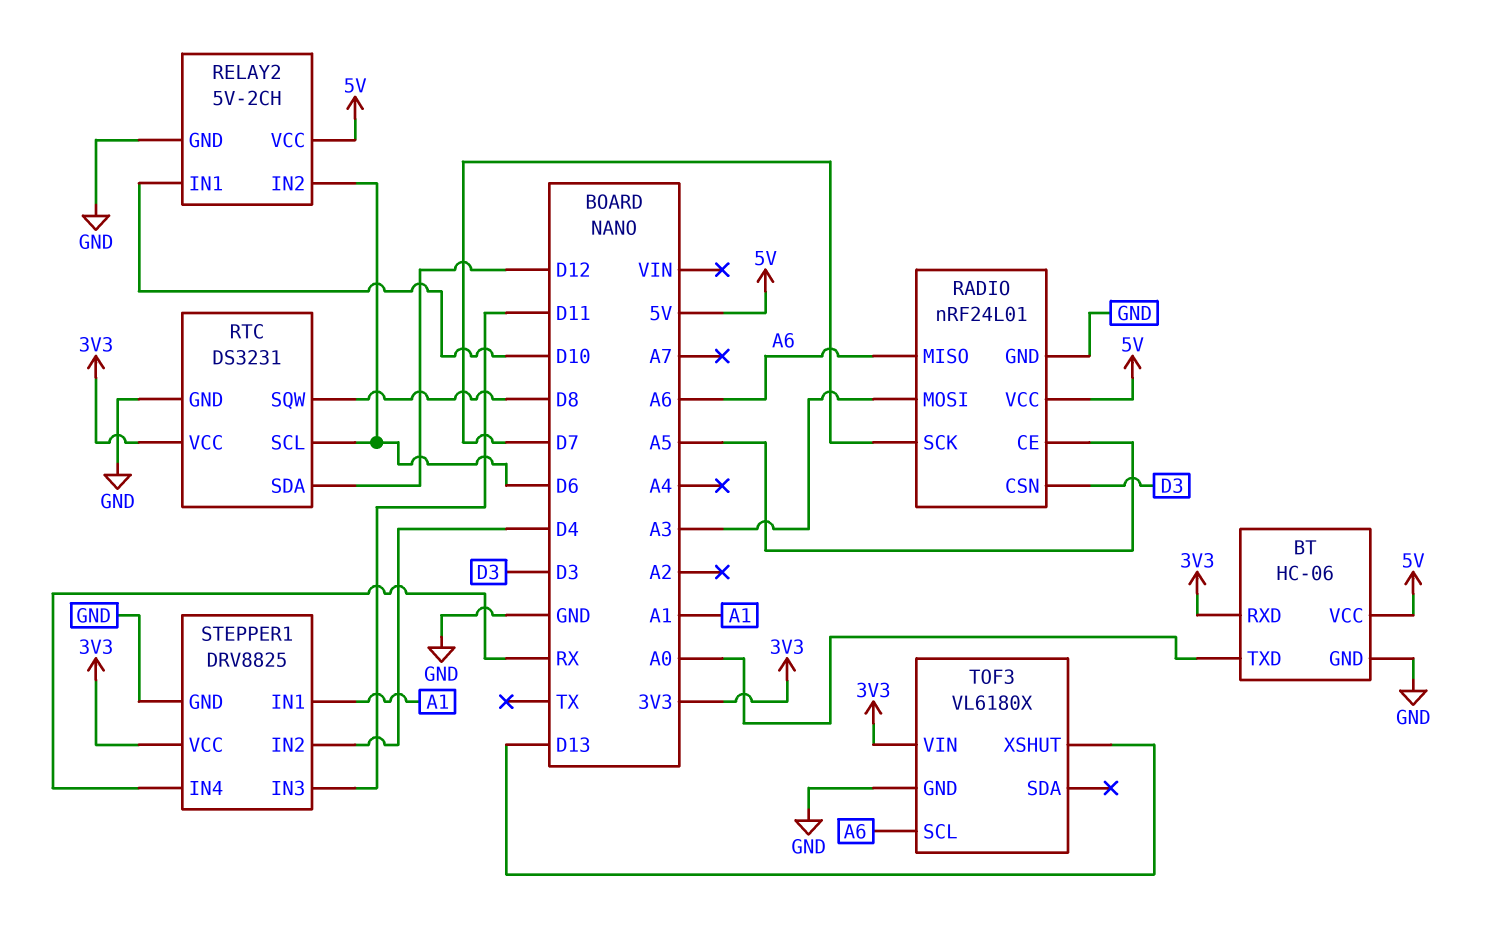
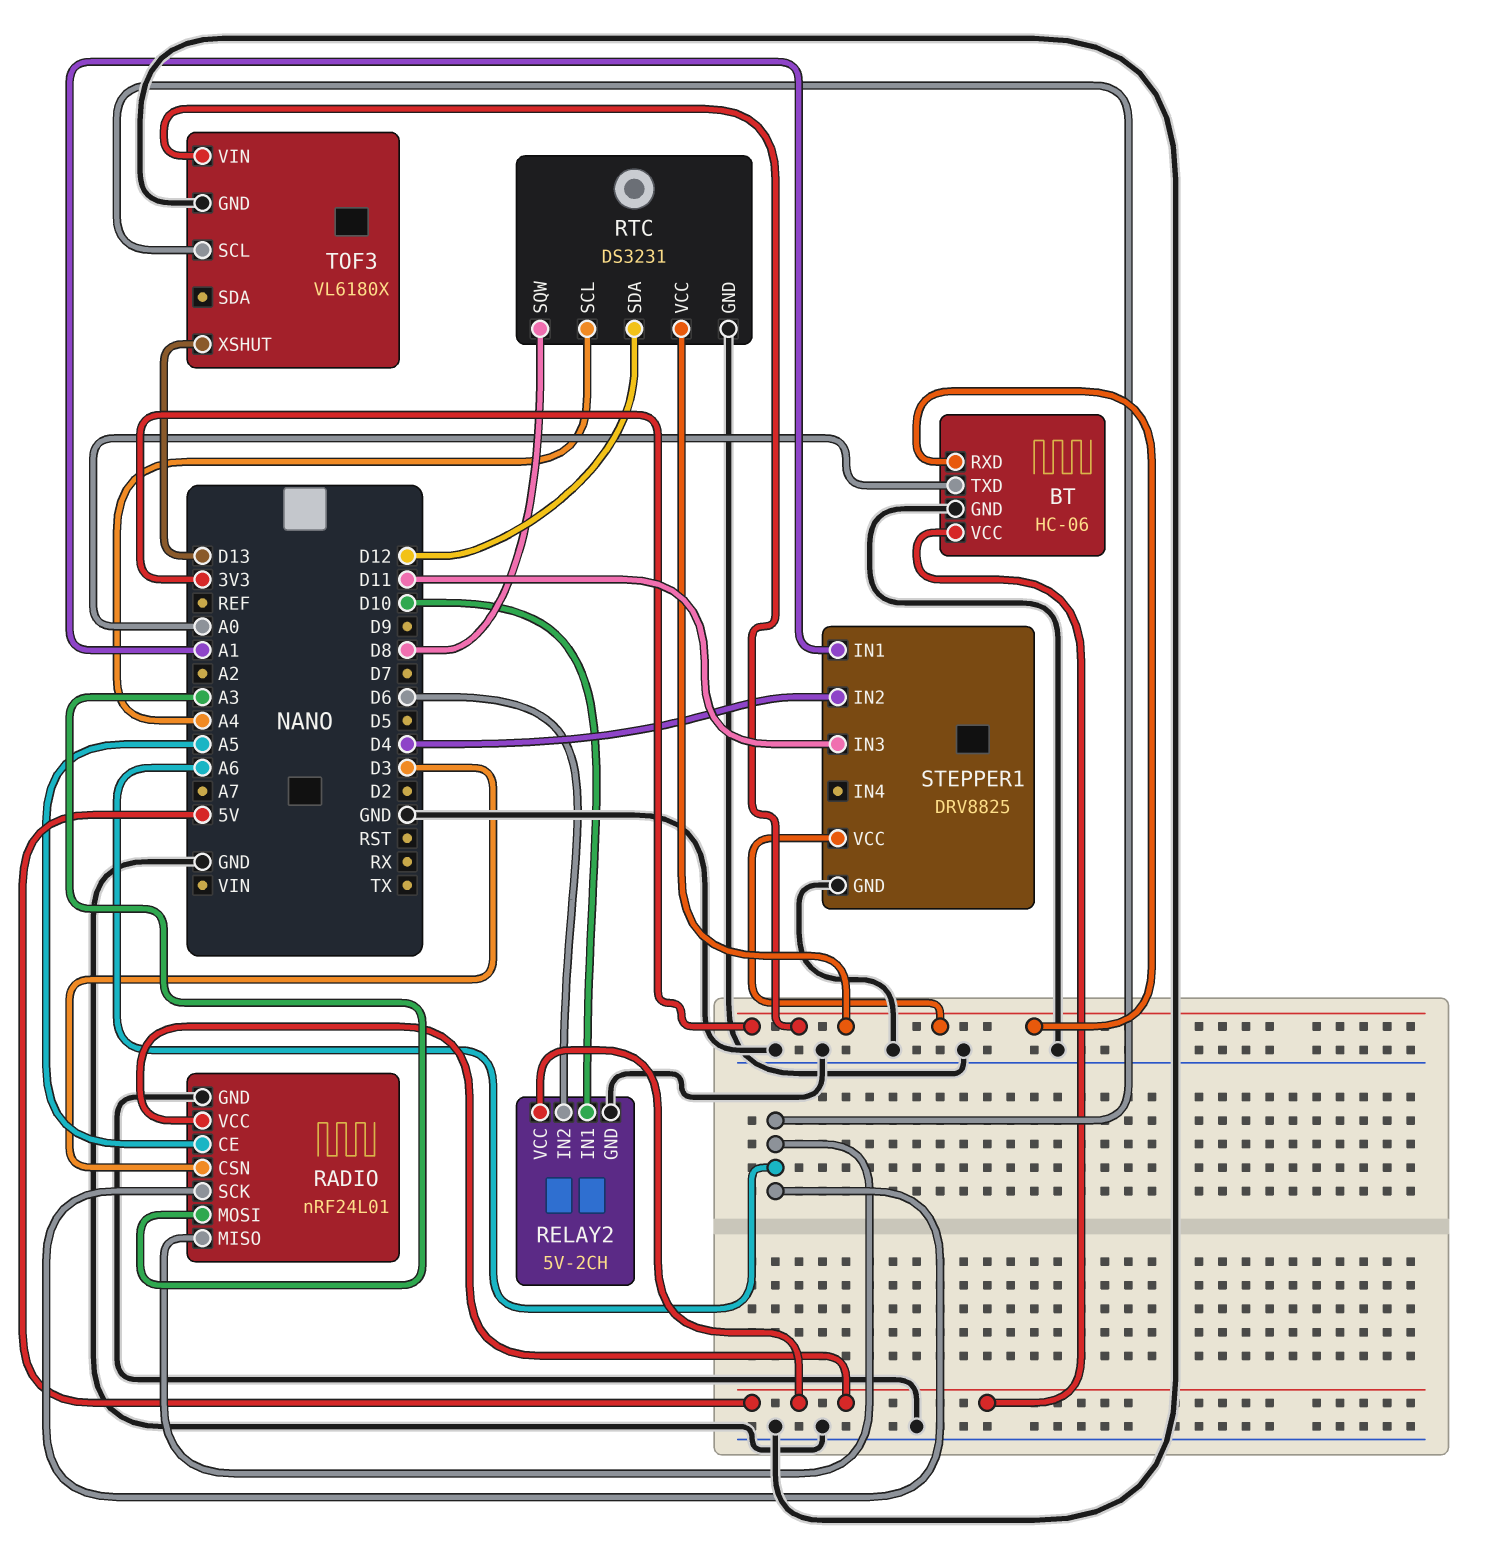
RADIO pin SCK: D7 -> A6
RTC pin SCL: D6 -> A4
STEPPER1 pin IN4: RX -> none

